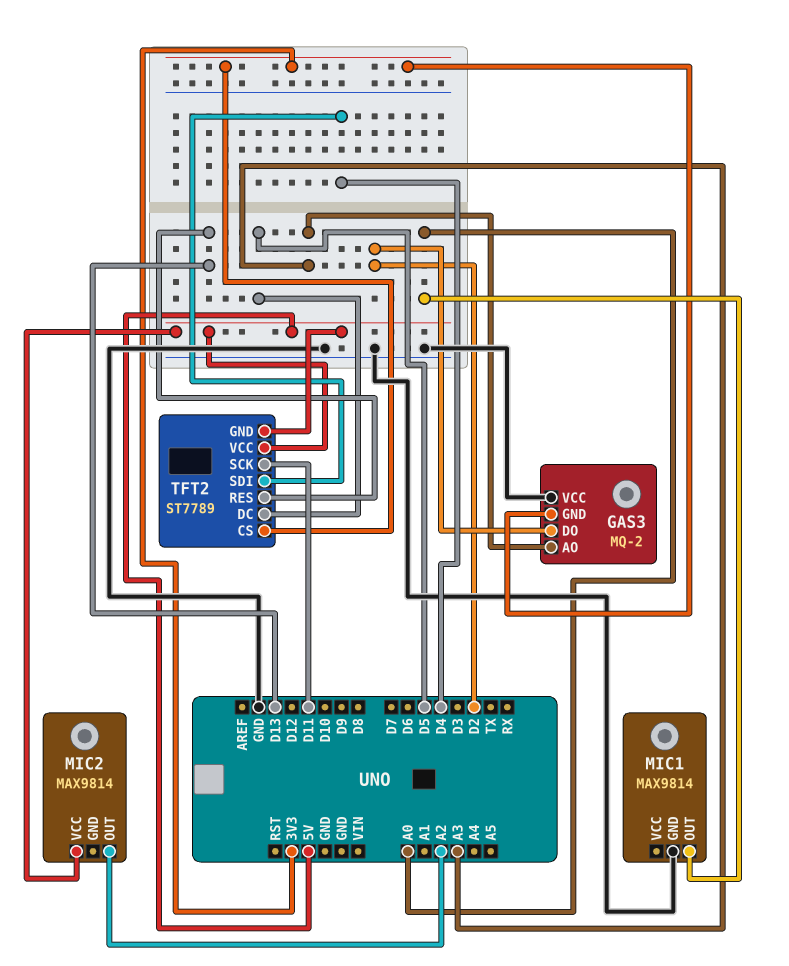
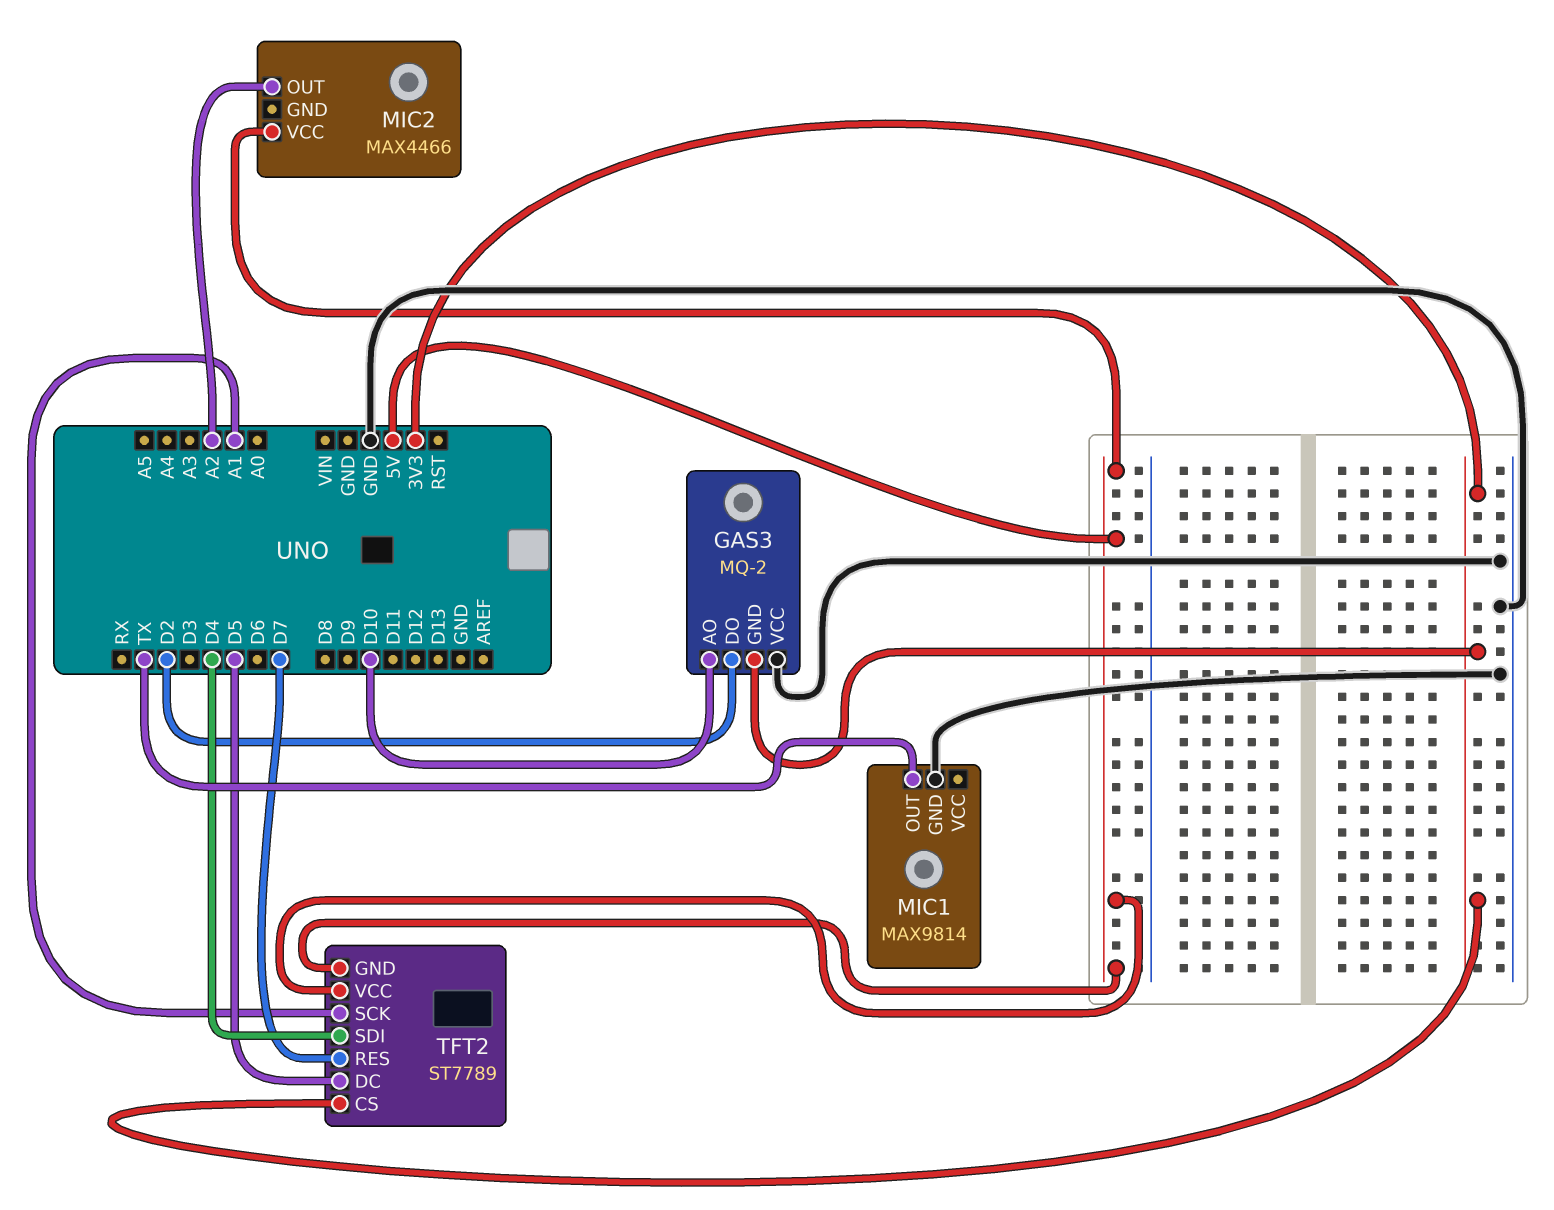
GAS3 pin AO: A3 -> D10
MIC1 pin OUT: A0 -> TX
MIC2: MAX9814 -> MAX4466
TFT2 pin RES: D13 -> D7
TFT2 pin SCK: D11 -> A1

